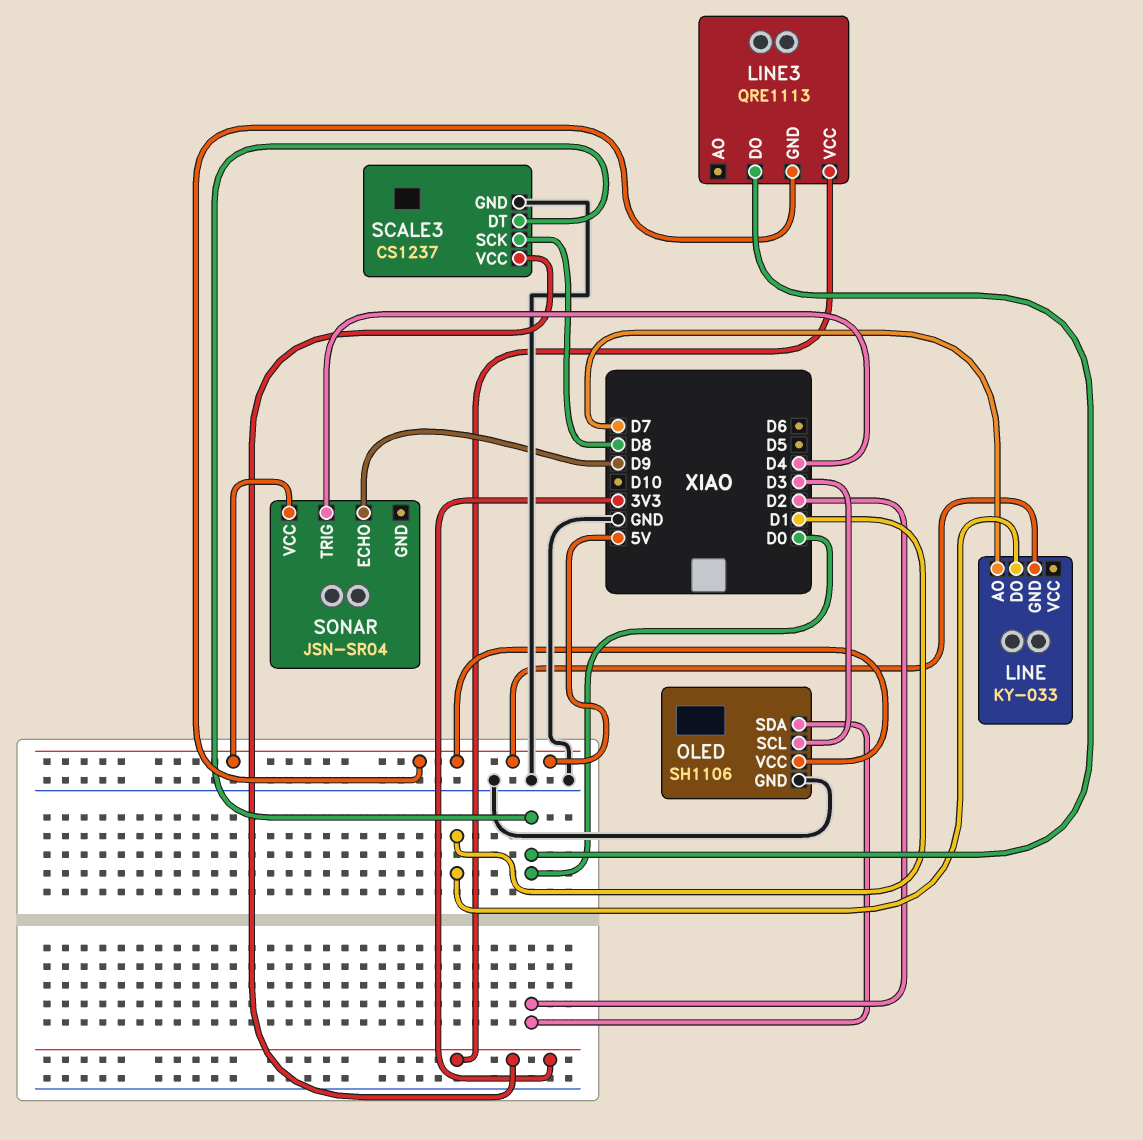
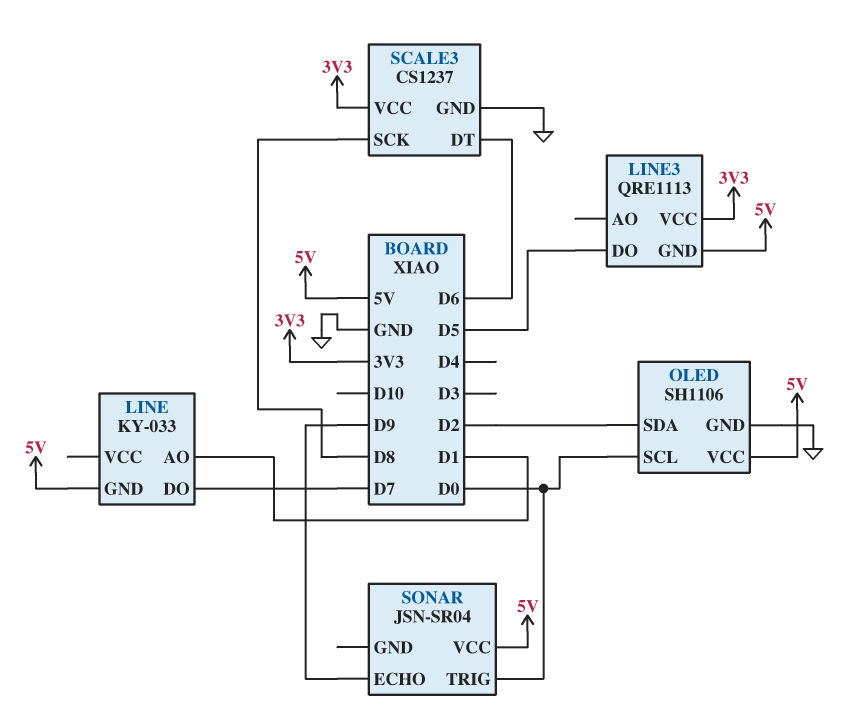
LINE pin AO: D7 -> D1
LINE pin DO: D1 -> D7
LINE3 pin DO: D0 -> D5
OLED pin SCL: D3 -> D0
SCALE3 pin DT: D0 -> D6
SONAR pin TRIG: D4 -> D0

